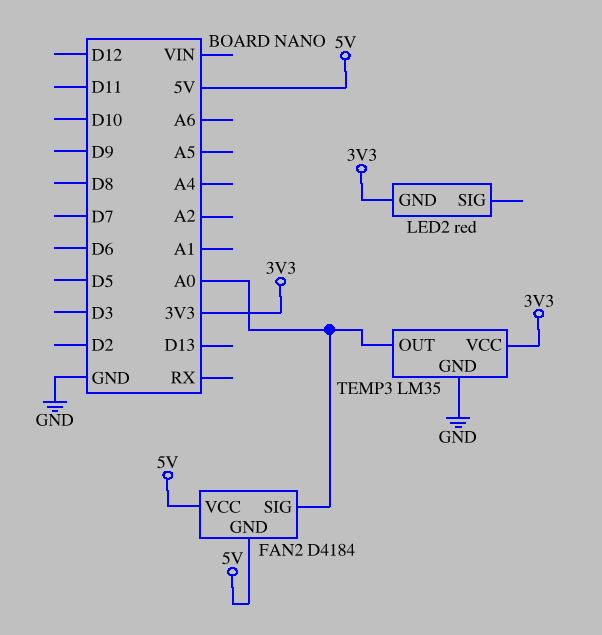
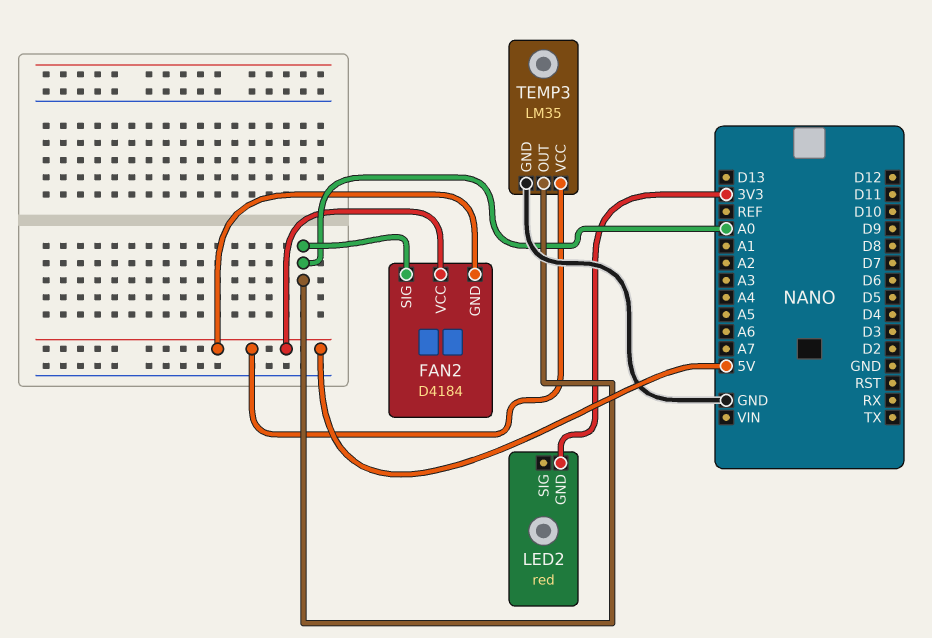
TEMP3 pin VCC: 3V3 -> 5V

